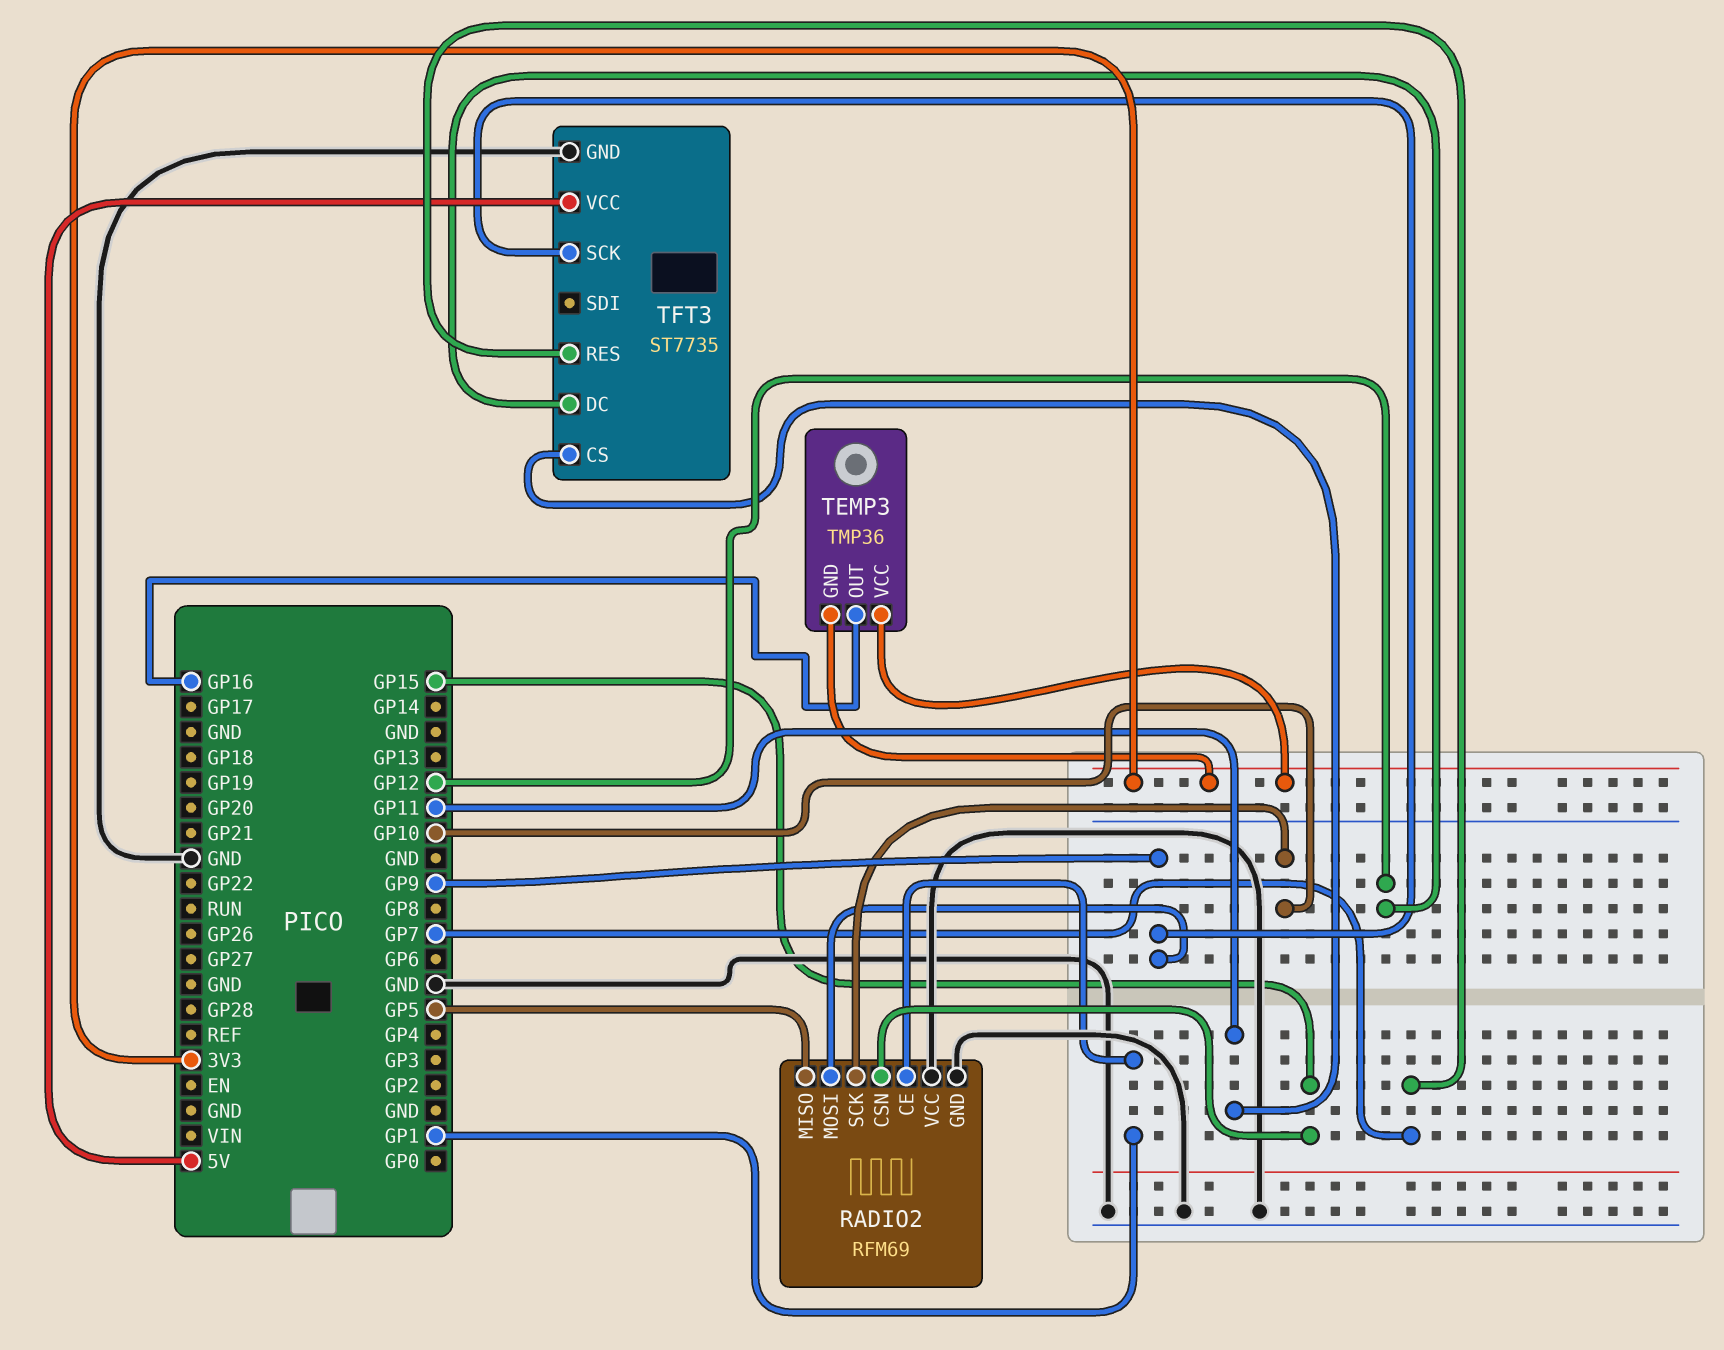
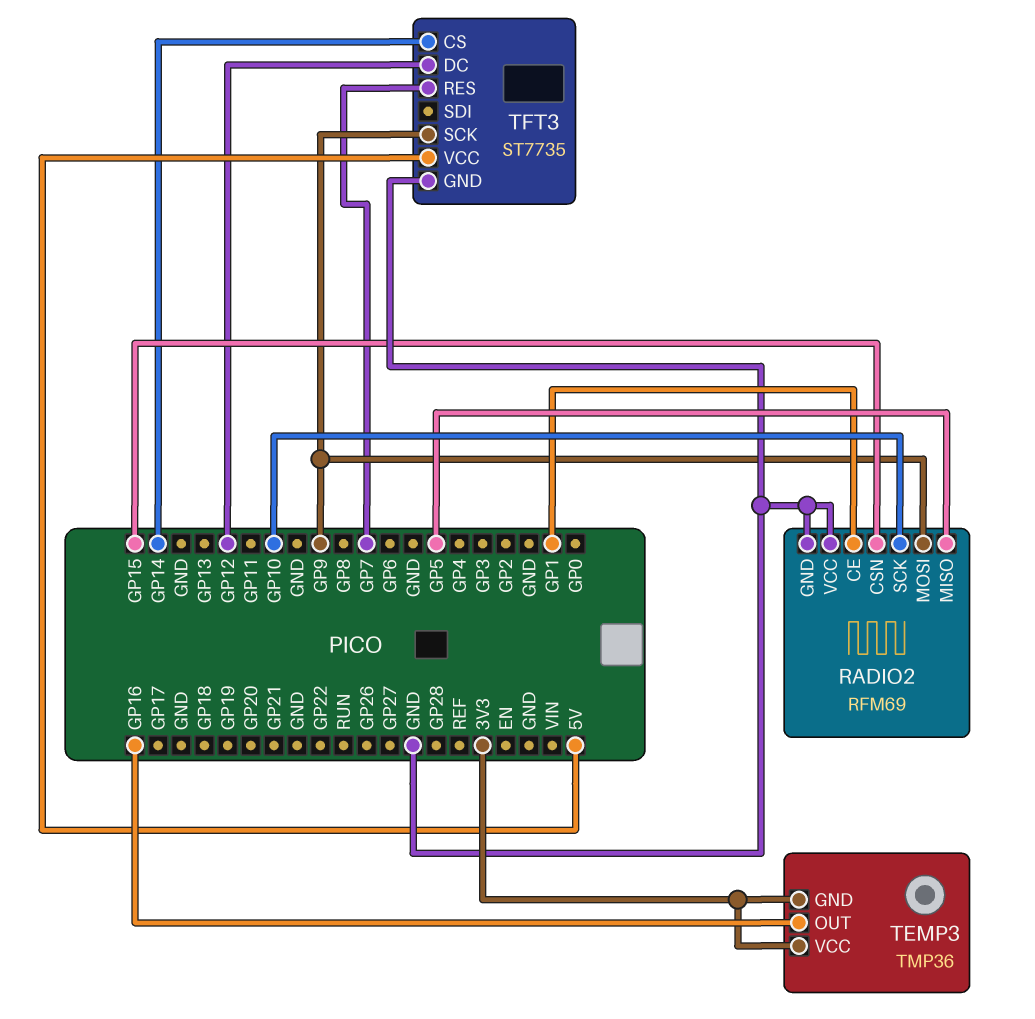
TFT3 pin CS: GP11 -> GP14

